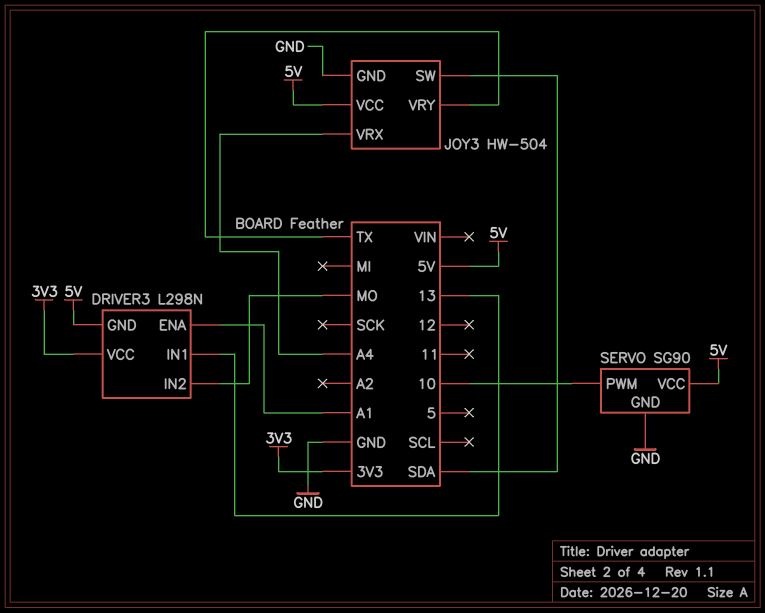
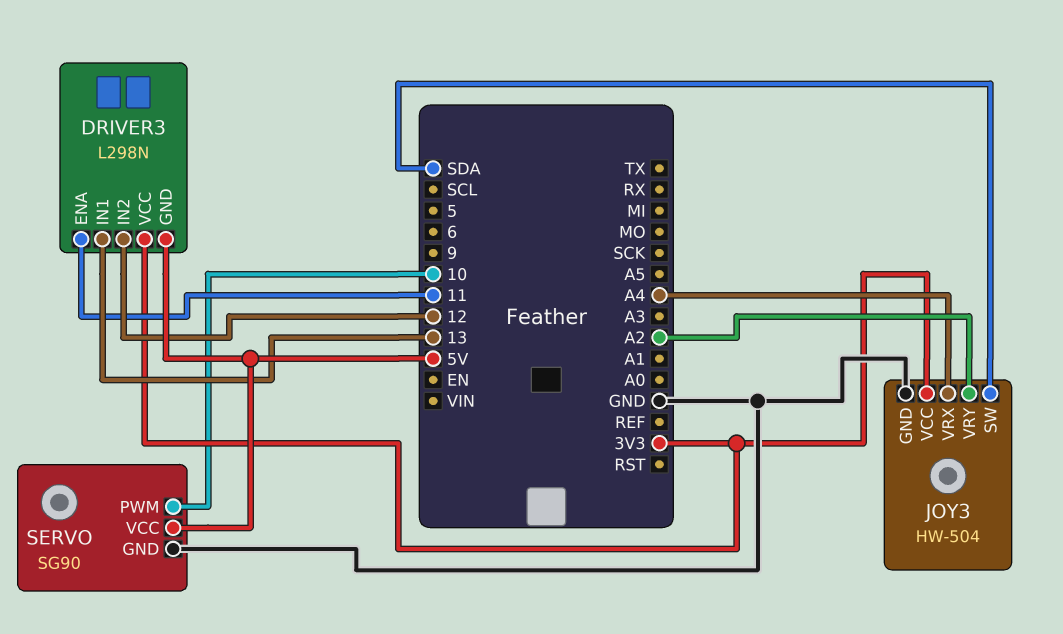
DRIVER3 pin ENA: A1 -> 11
DRIVER3 pin IN2: MO -> 12
JOY3 pin VCC: 5V -> 3V3
JOY3 pin VRY: TX -> A2

